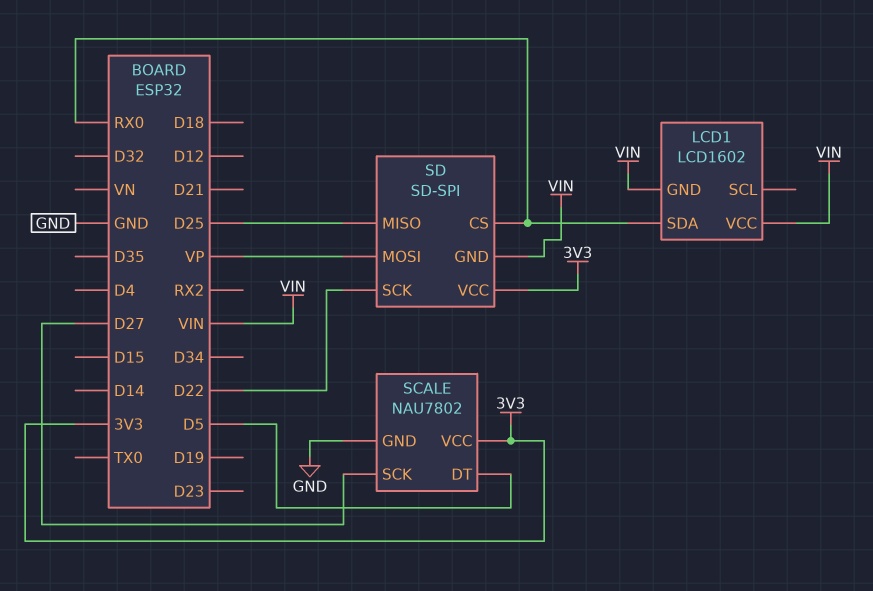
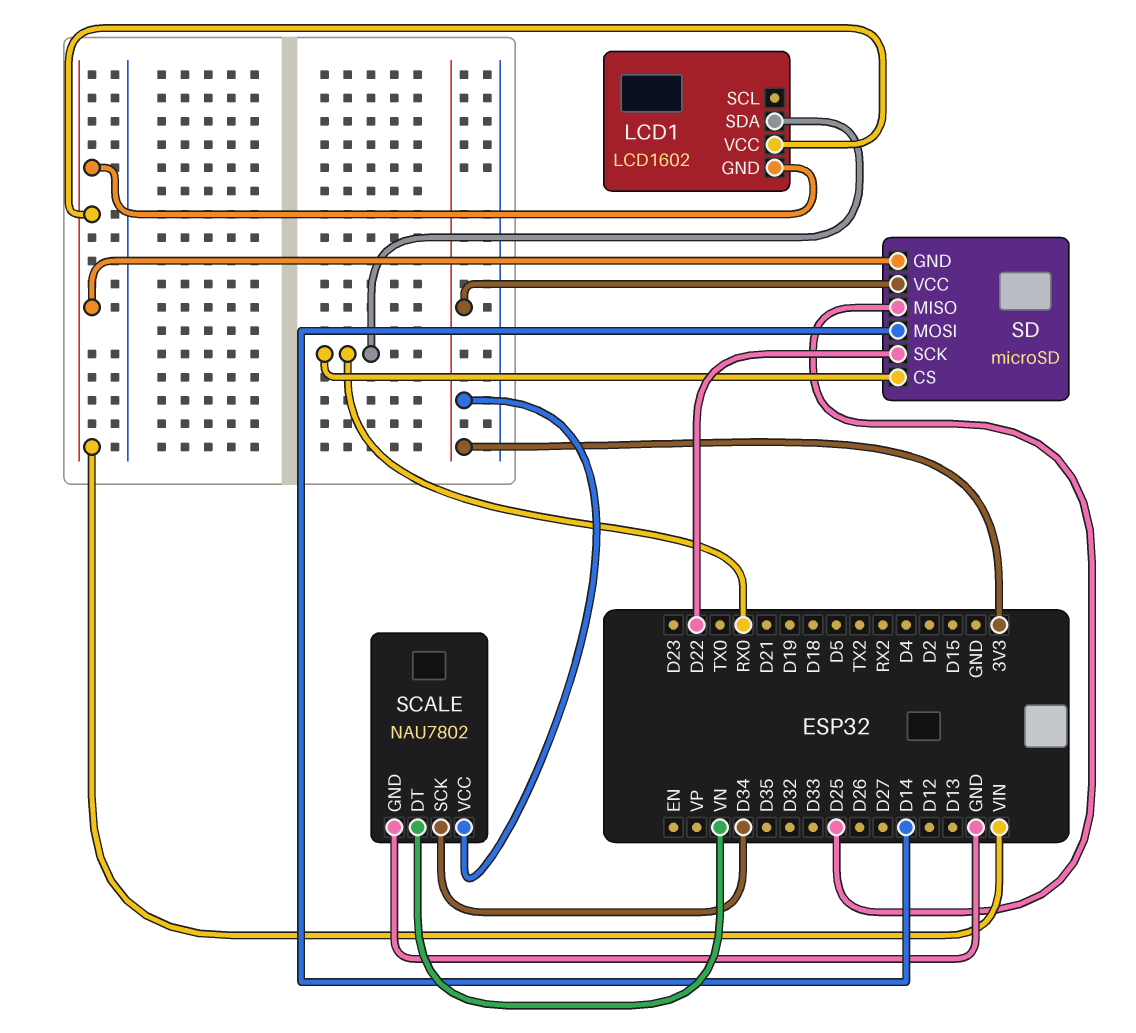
SCALE pin DT: D5 -> VN
SCALE pin SCK: D27 -> D34
SD: SD-SPI -> microSD
SD pin MOSI: VP -> D14

